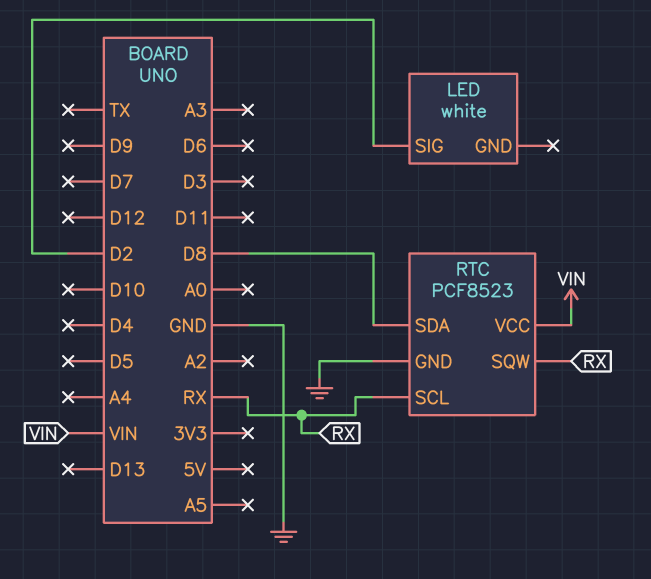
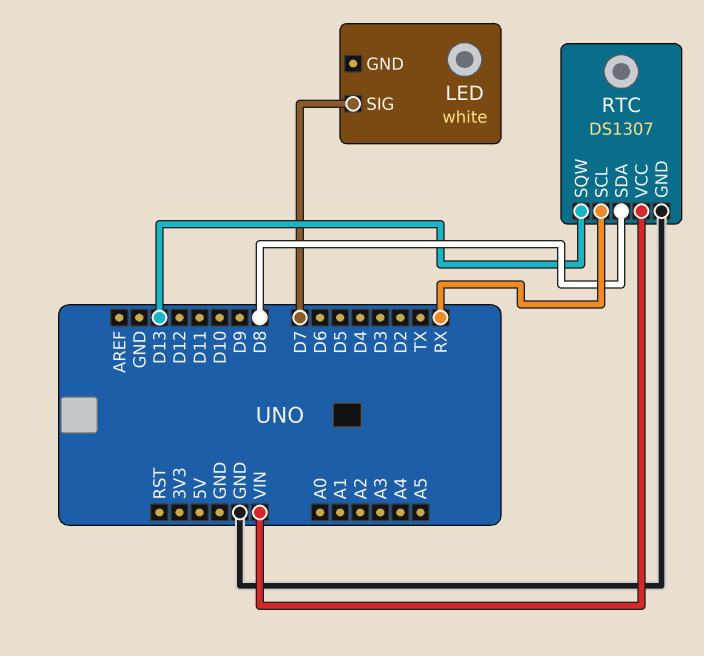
LED pin SIG: D2 -> D7
RTC: PCF8523 -> DS1307
RTC pin SQW: RX -> D13

